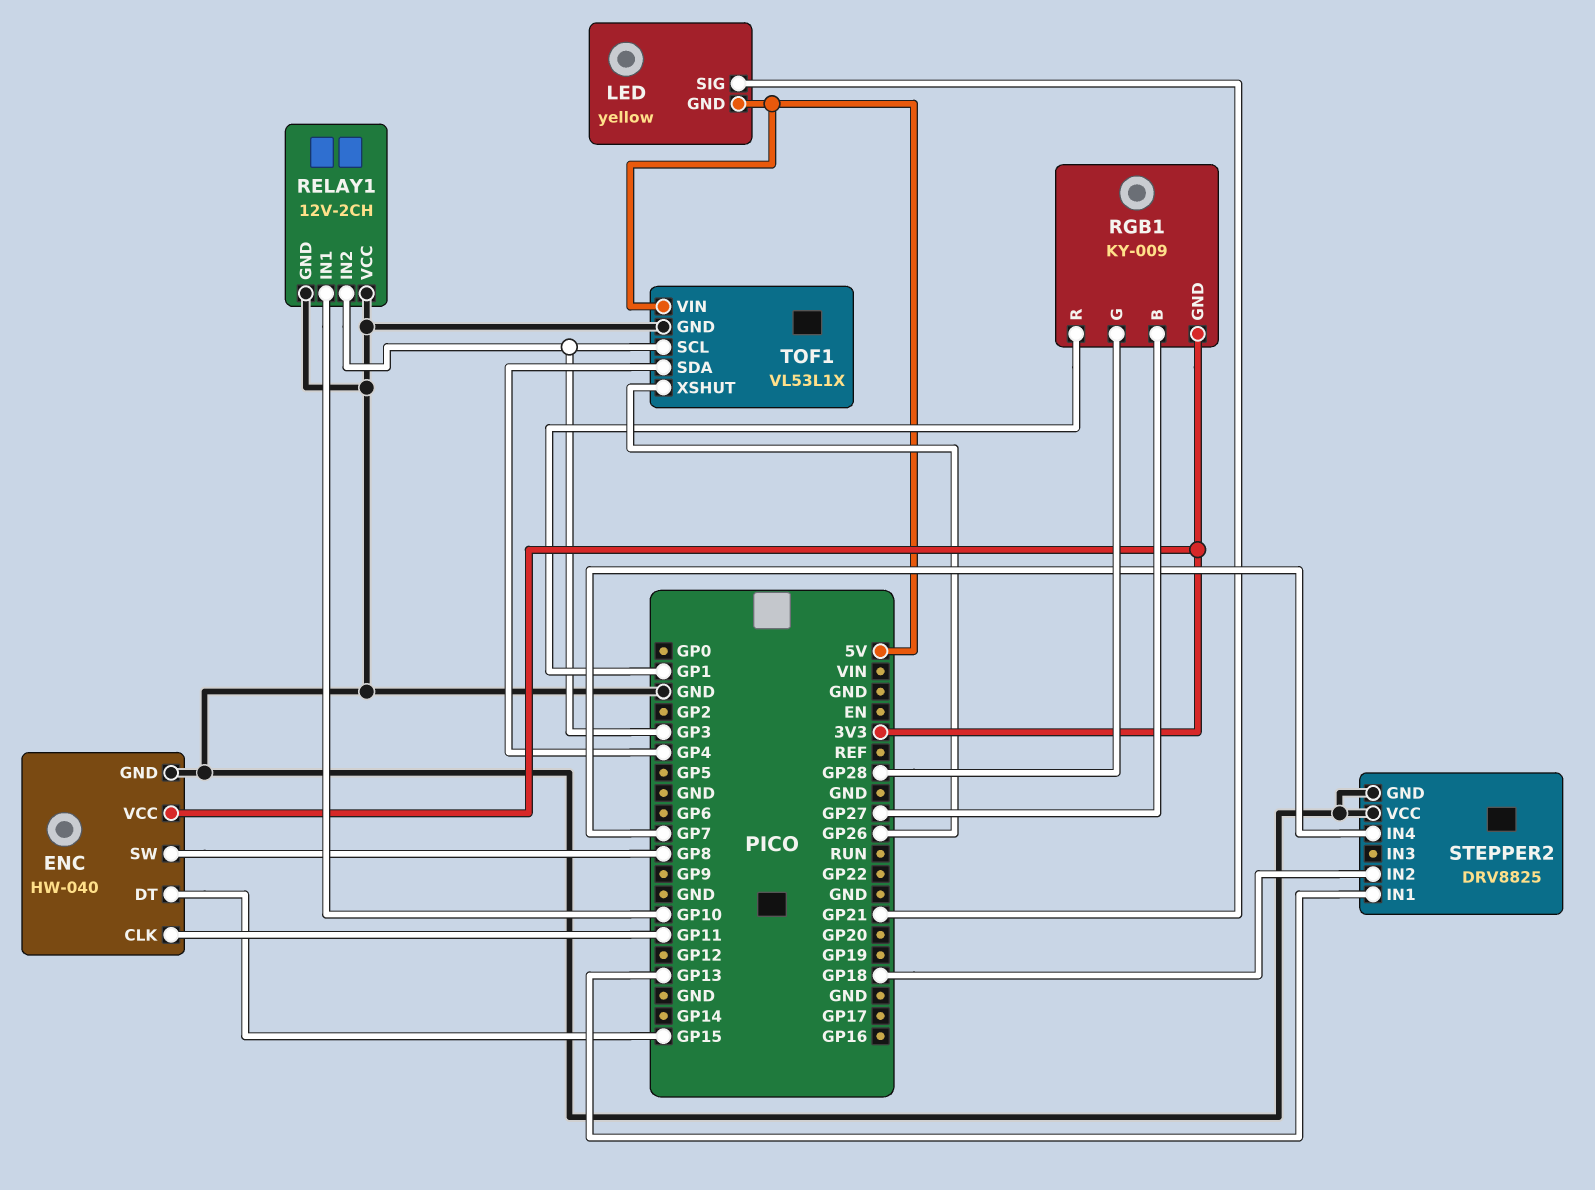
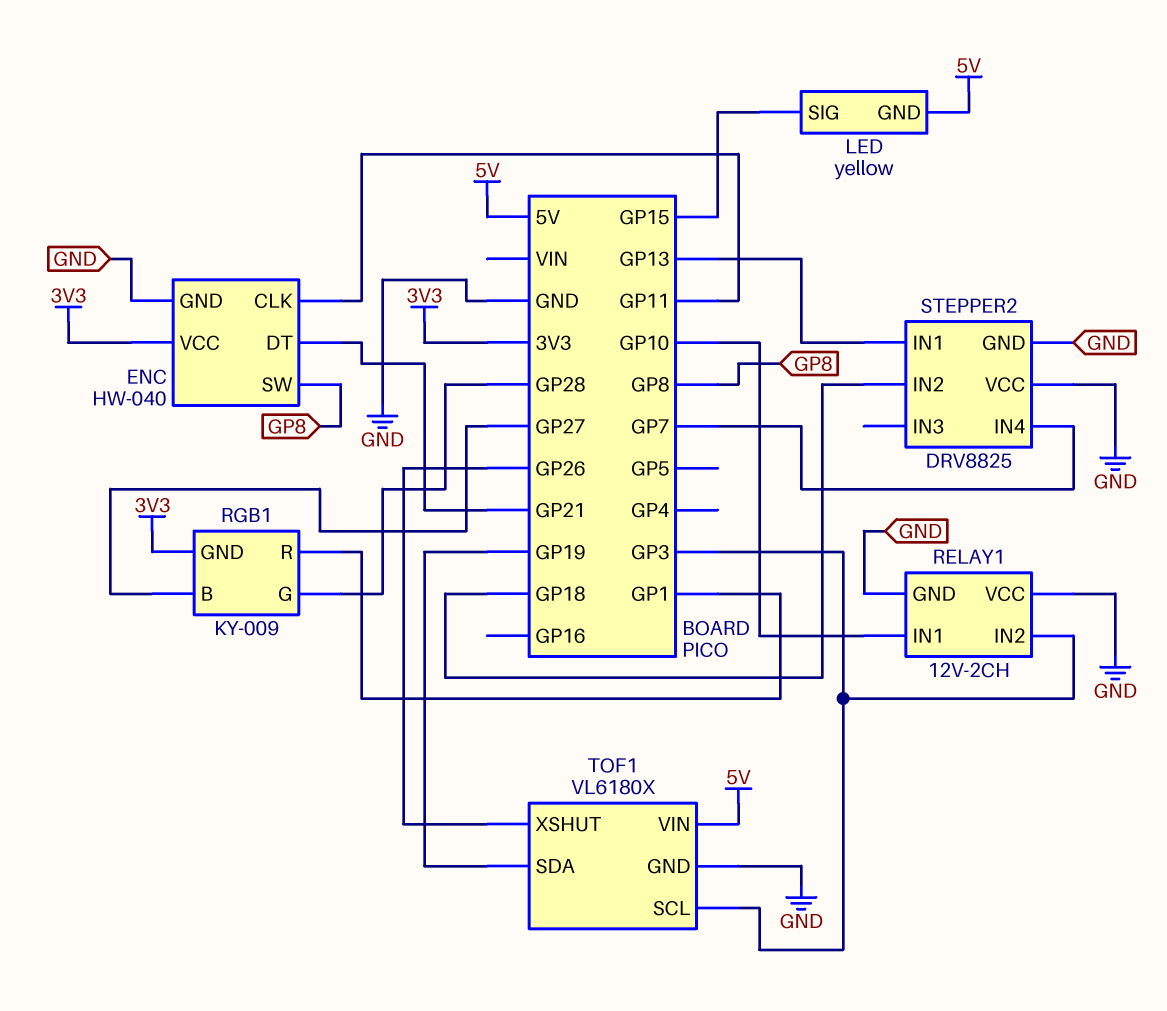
ENC pin DT: GP15 -> GP21
LED pin SIG: GP21 -> GP15
TOF1: VL53L1X -> VL6180X
TOF1 pin SDA: GP4 -> GP19

